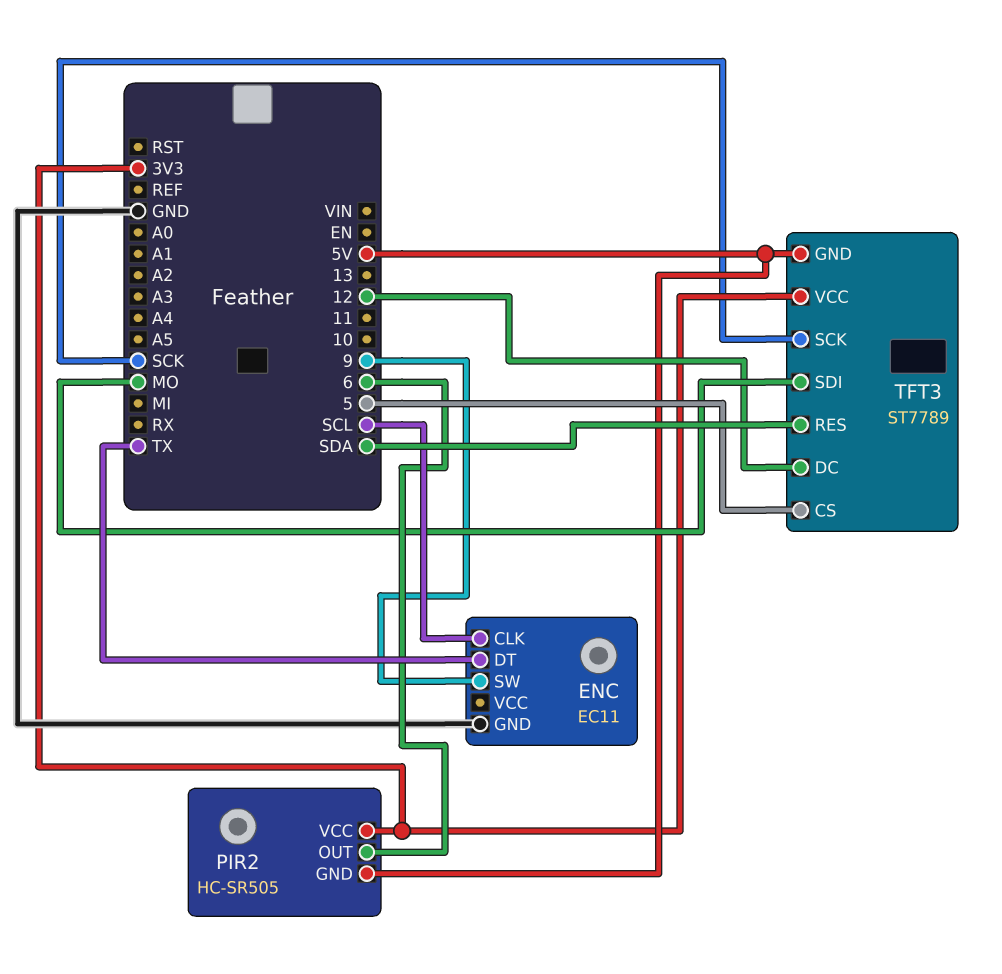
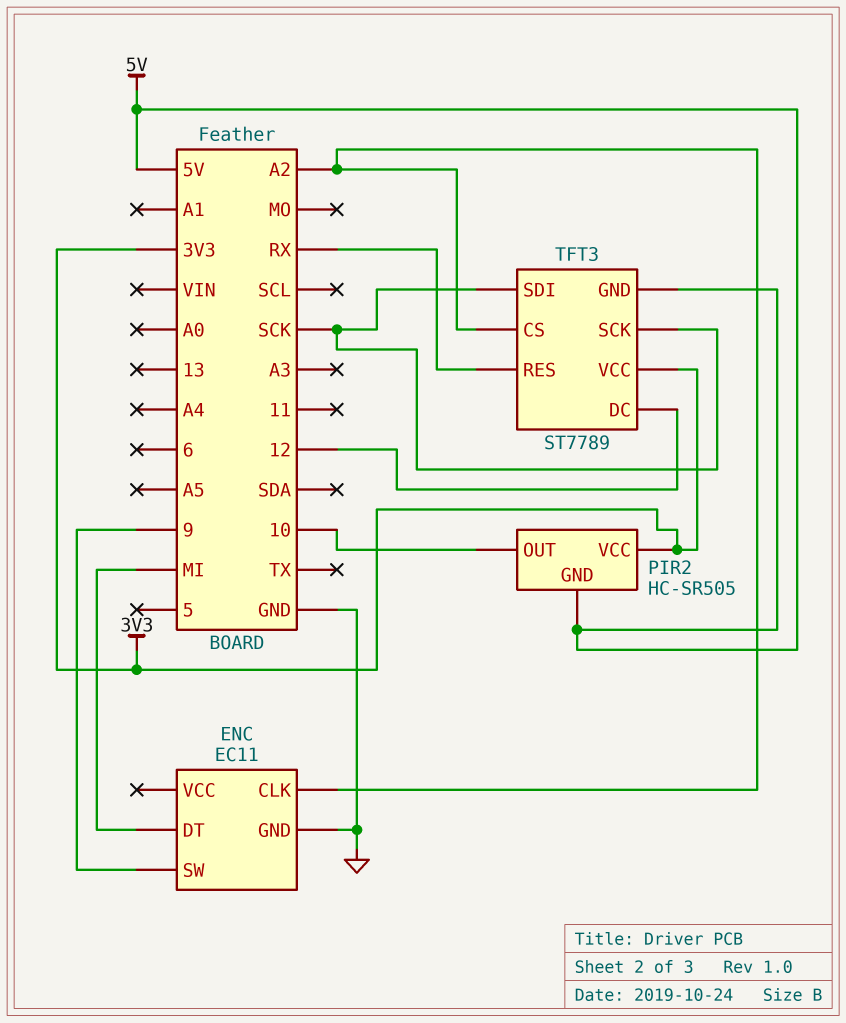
ENC pin CLK: SCL -> A2
ENC pin DT: TX -> MI
PIR2 pin OUT: 6 -> 10
TFT3 pin CS: 5 -> A2
TFT3 pin RES: SDA -> RX
TFT3 pin SDI: MO -> SCK

